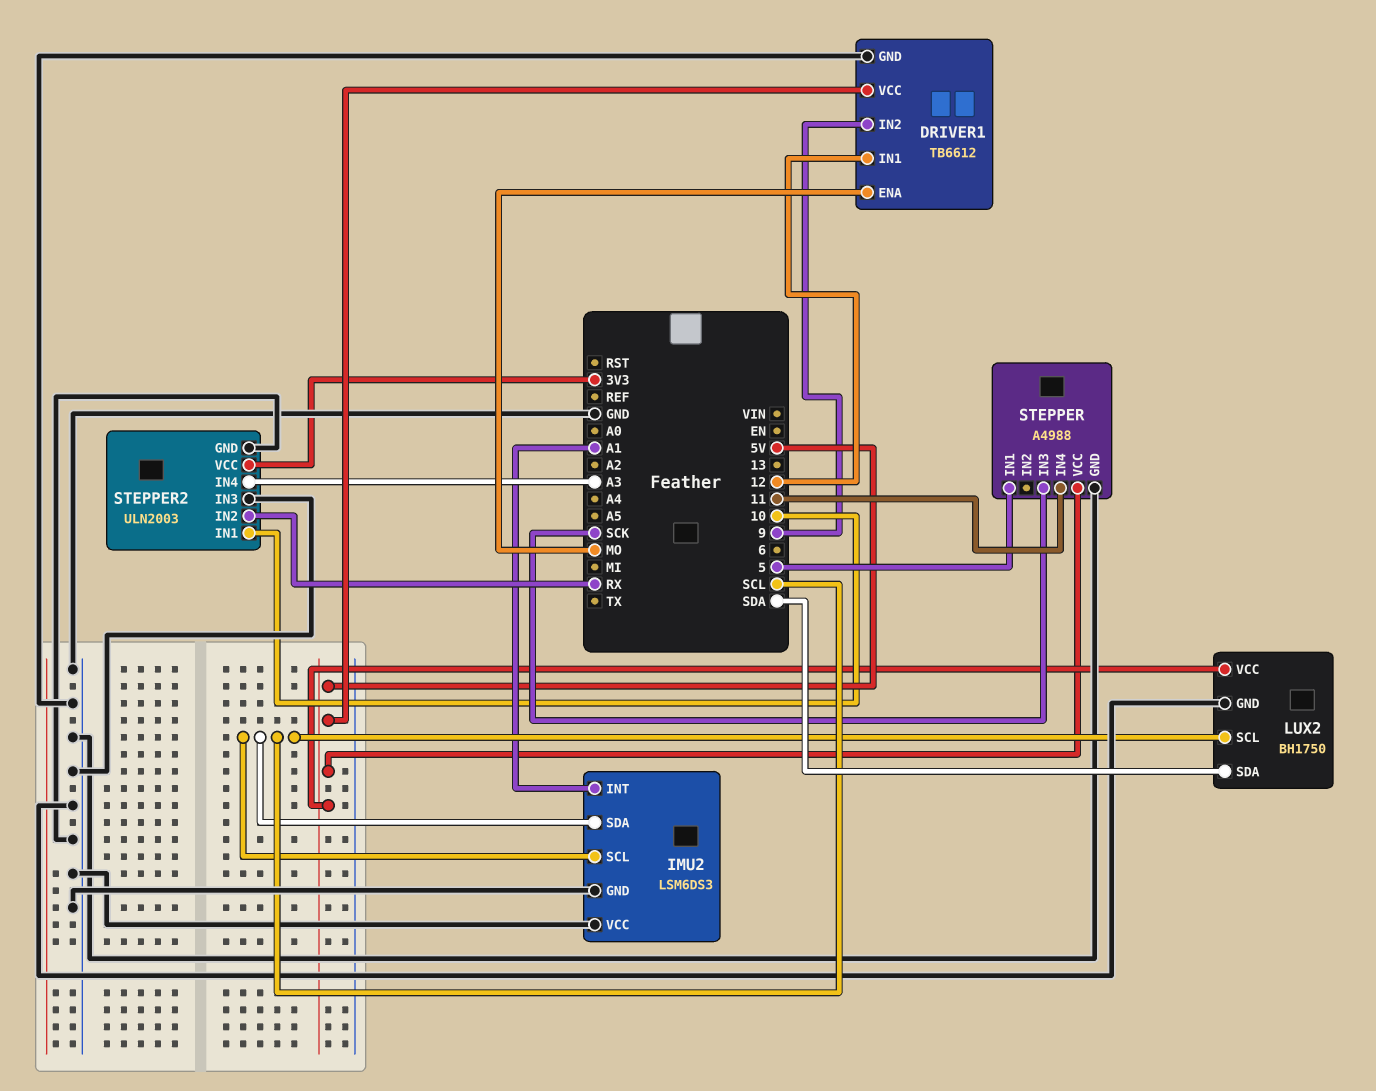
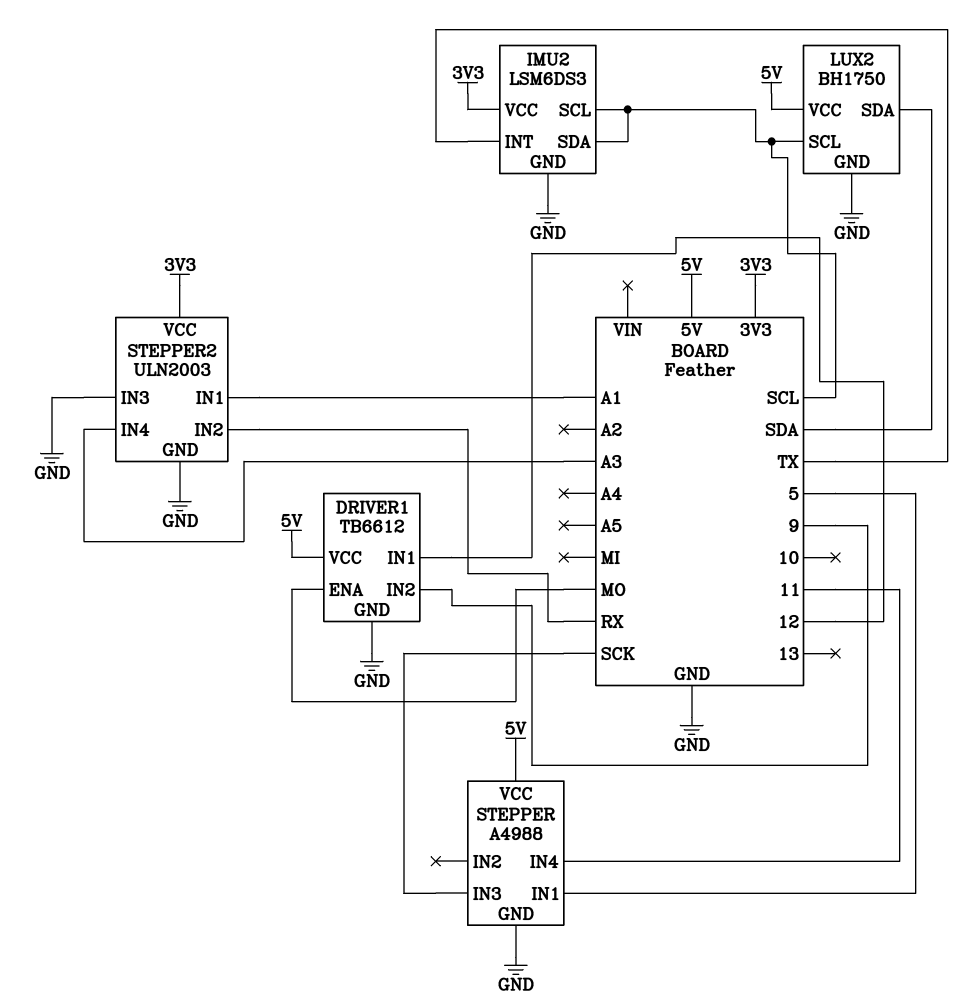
IMU2 pin INT: A1 -> TX
IMU2 pin VCC: GND -> 3V3
STEPPER2 pin IN1: 10 -> A1

